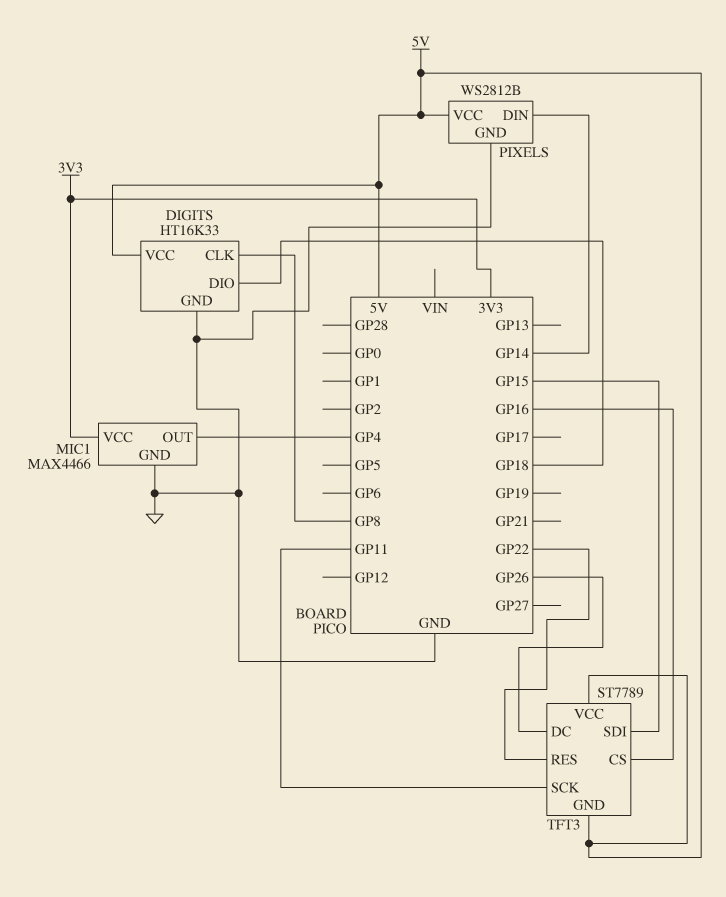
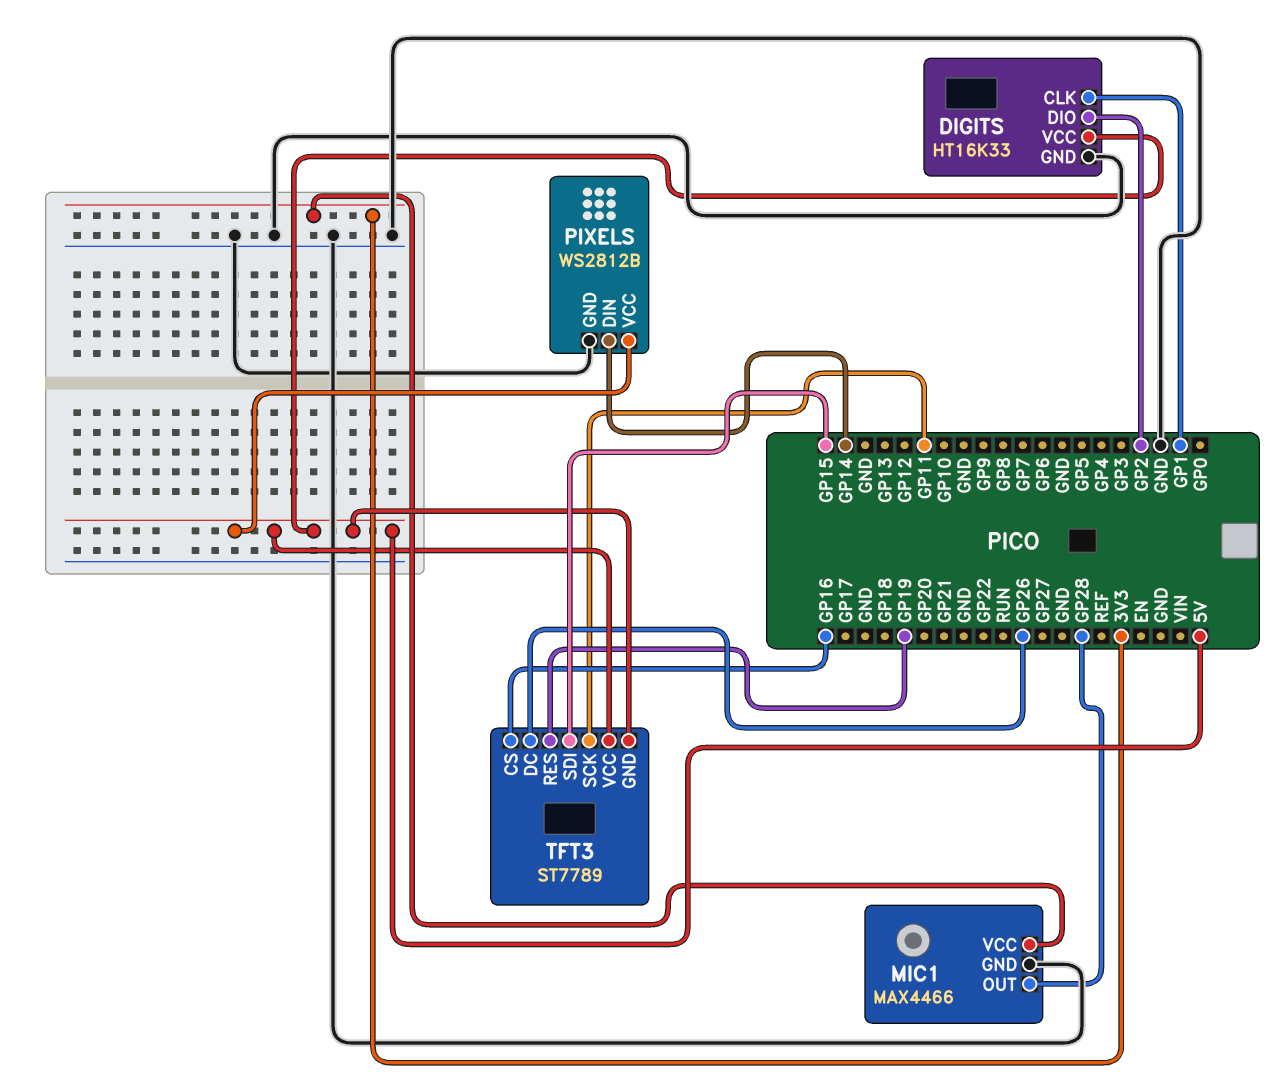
DIGITS pin CLK: GP8 -> GP1
DIGITS pin DIO: GP18 -> GP2
MIC1 pin OUT: GP4 -> GP28
TFT3 pin RES: GP22 -> GP19

